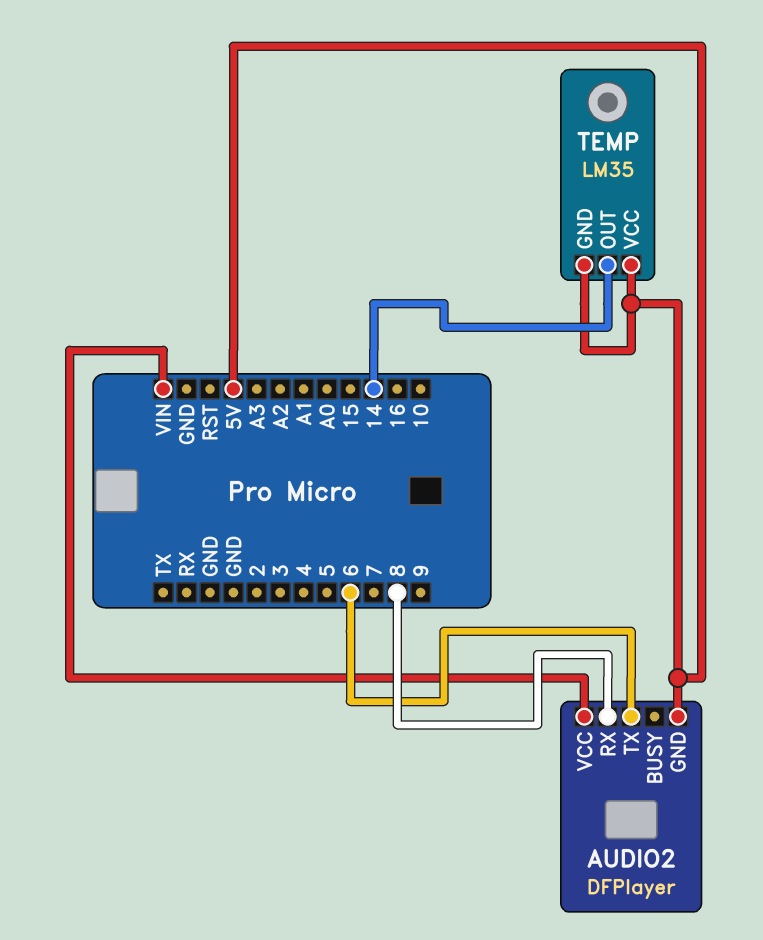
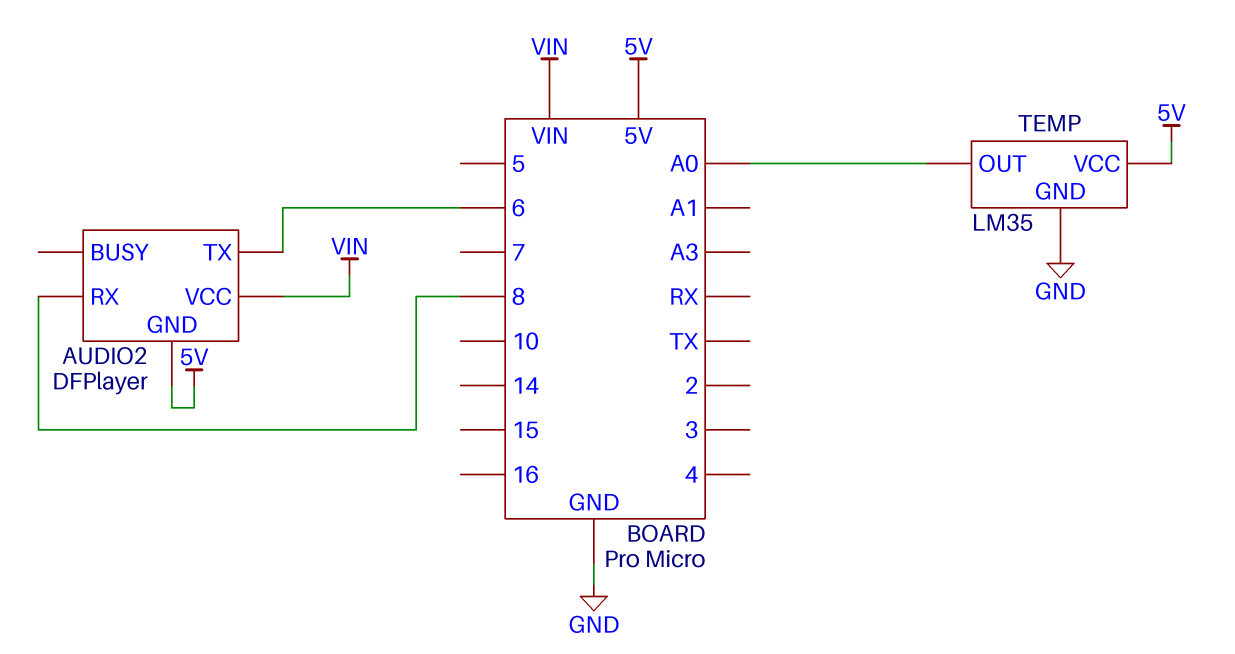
TEMP pin GND: 5V -> GND
TEMP pin OUT: 14 -> A0

